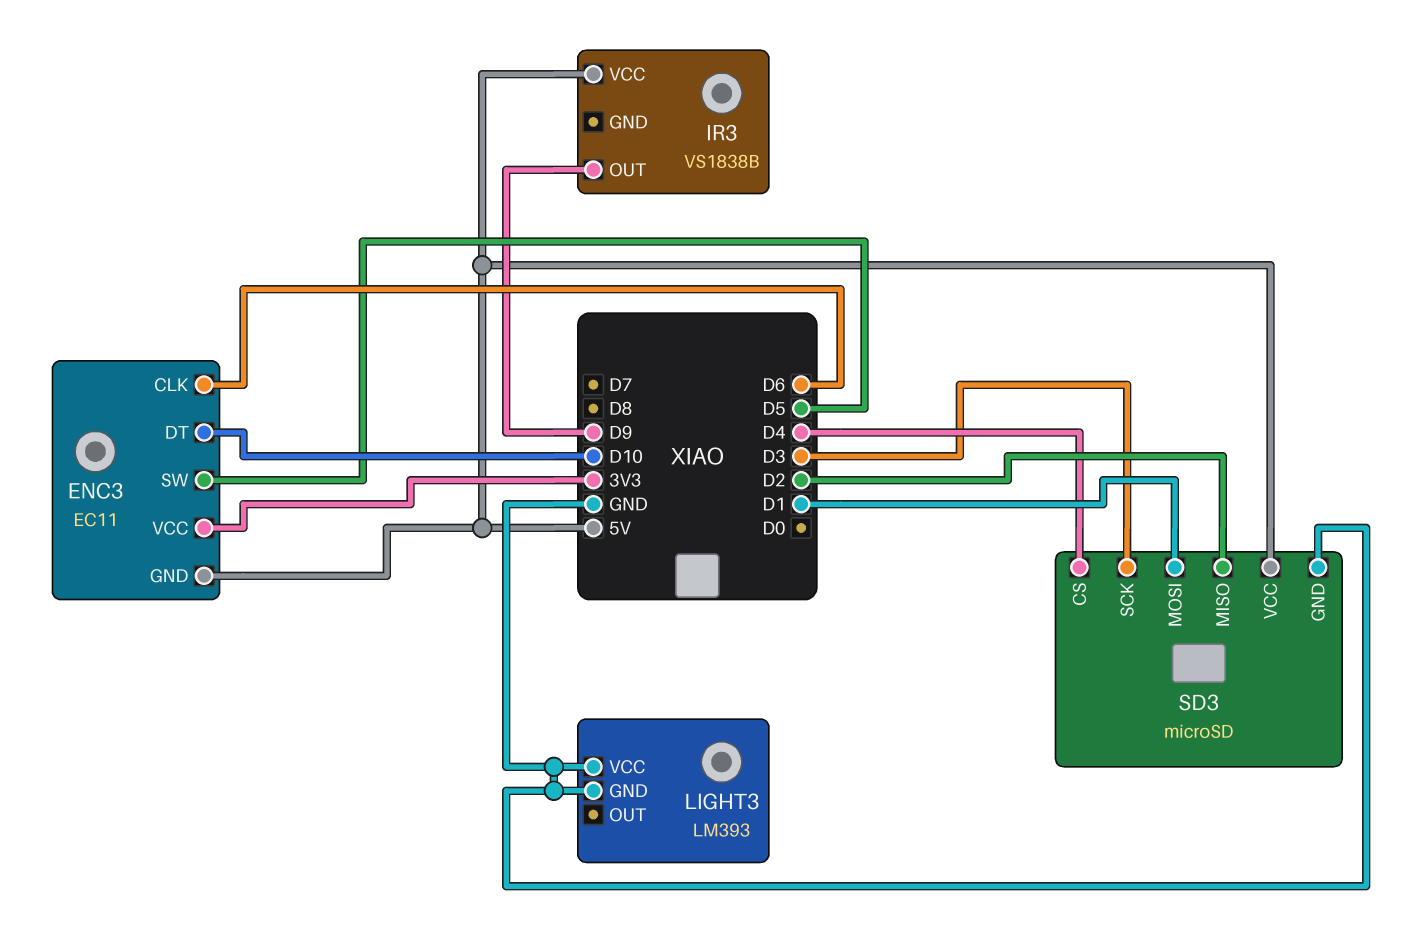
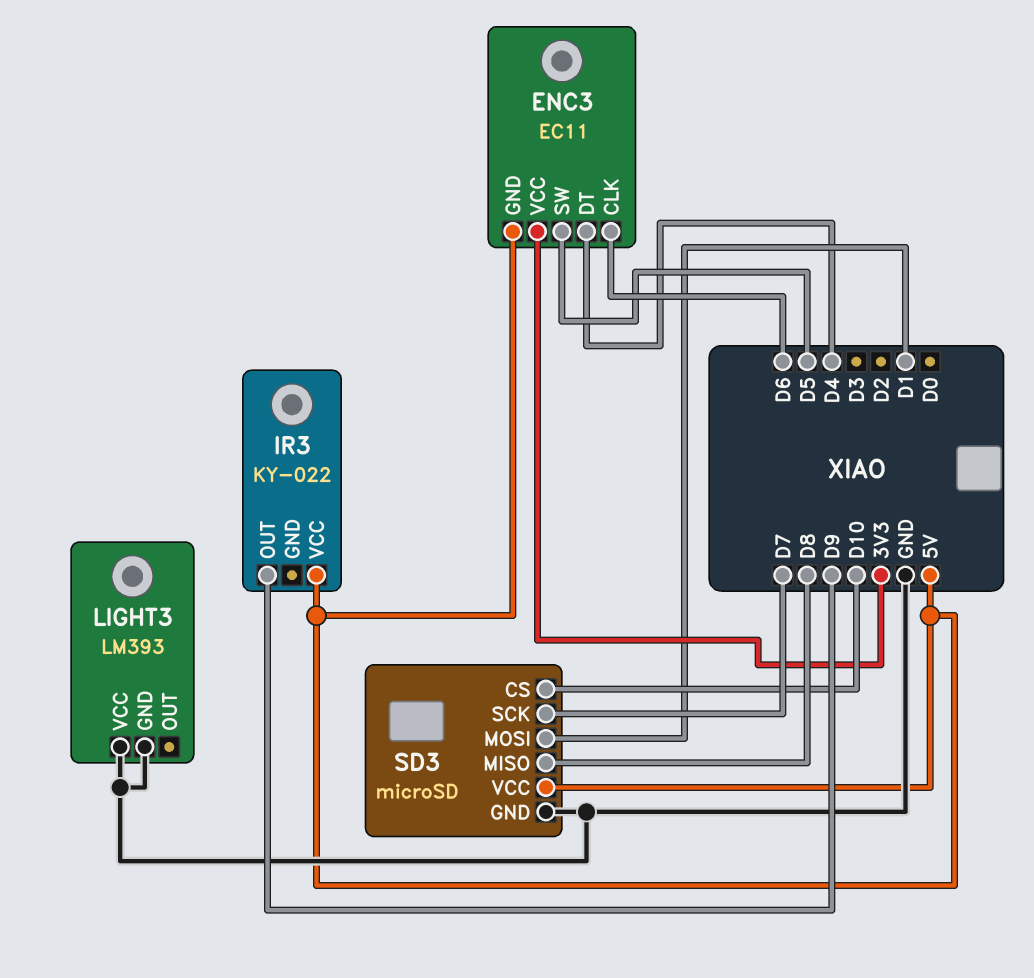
ENC3 pin DT: D10 -> D4
IR3: VS1838B -> KY-022
SD3 pin CS: D4 -> D10
SD3 pin MISO: D2 -> D8
SD3 pin SCK: D3 -> D7

